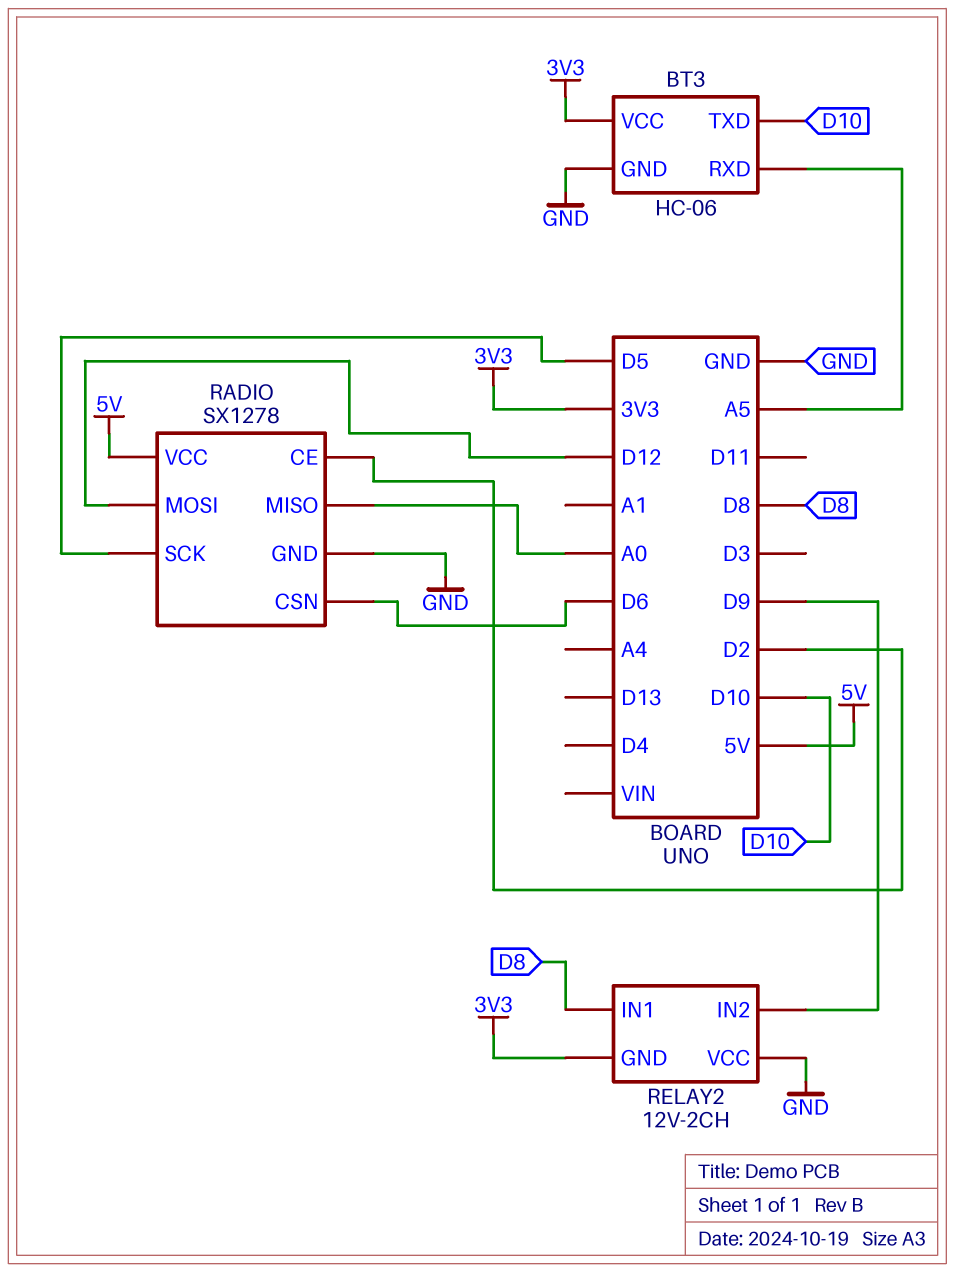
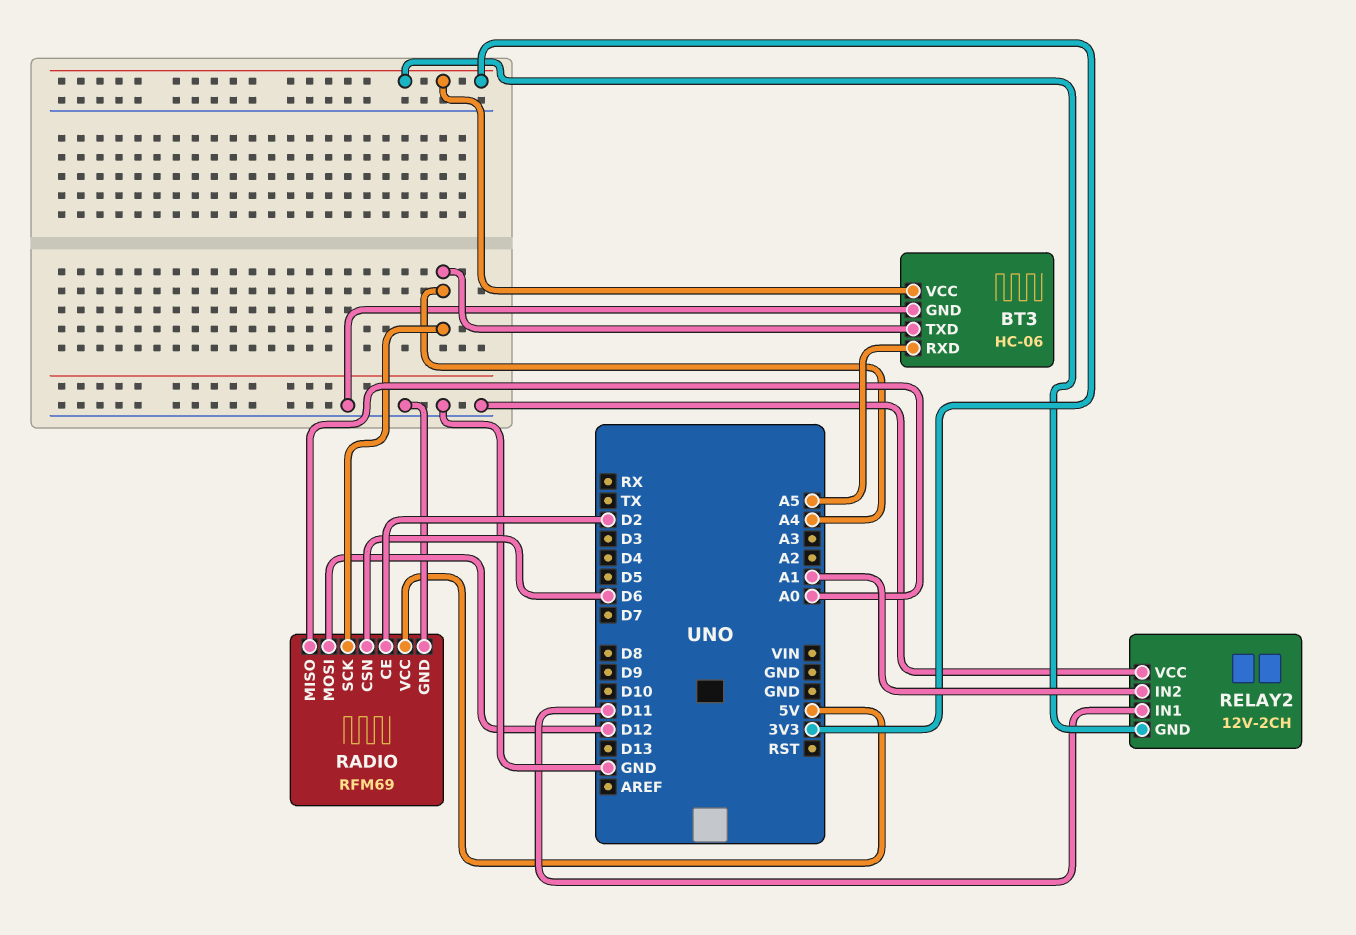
BT3 pin TXD: D10 -> A4
RADIO: SX1278 -> RFM69
RADIO pin SCK: D5 -> A4
RELAY2 pin IN1: D8 -> D11
RELAY2 pin IN2: D9 -> A1

